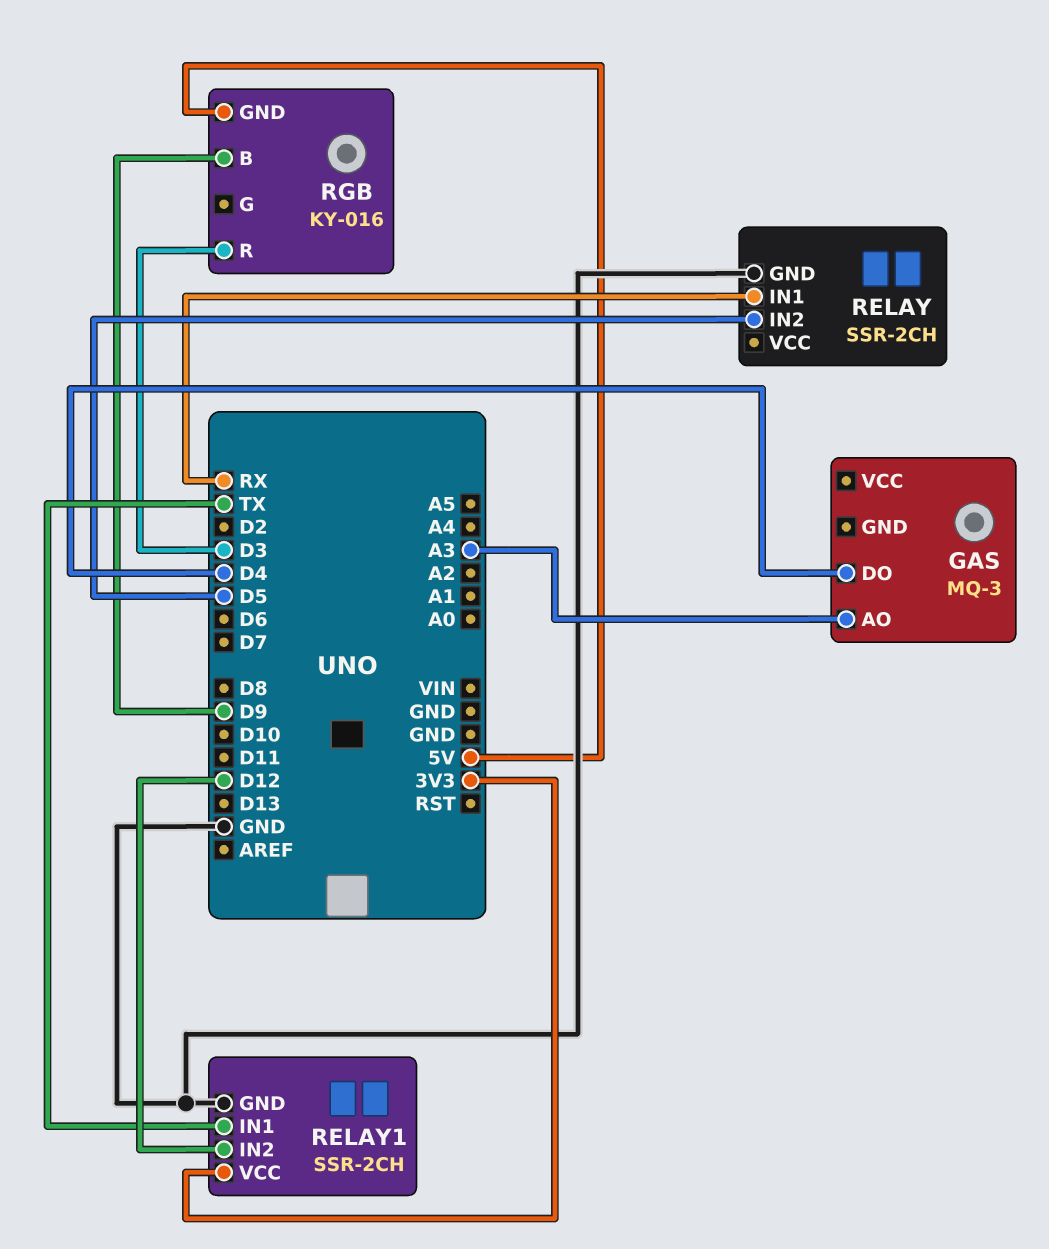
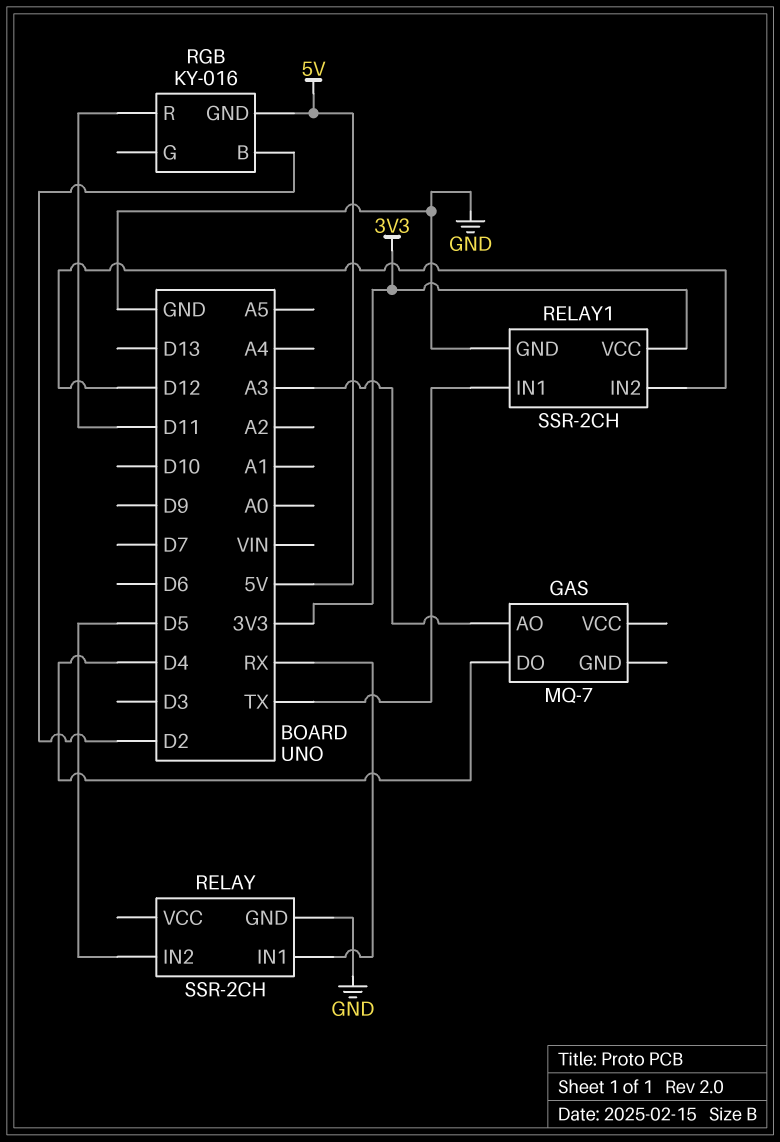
GAS: MQ-3 -> MQ-7
RGB pin B: D9 -> D2
RGB pin R: D3 -> D11

